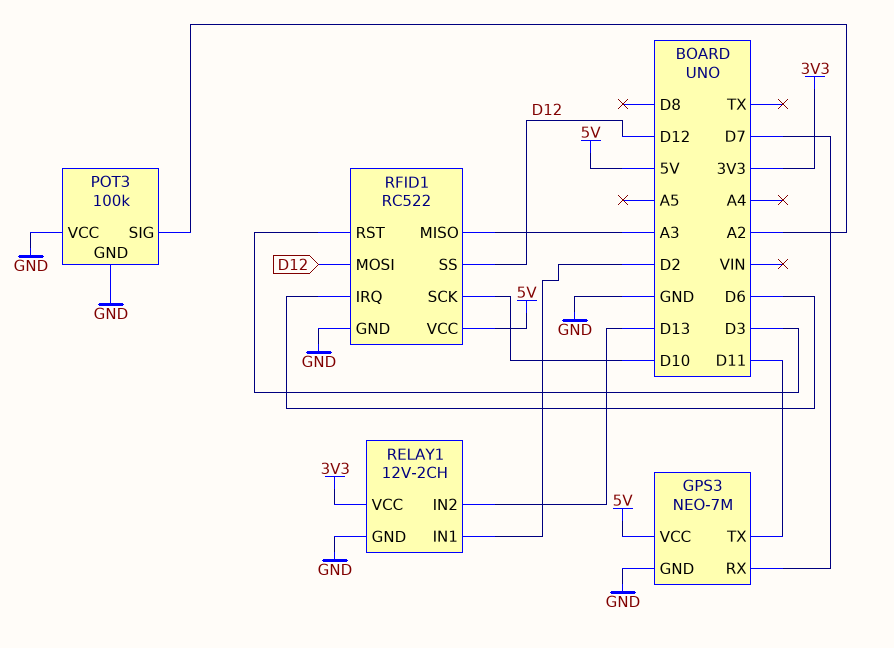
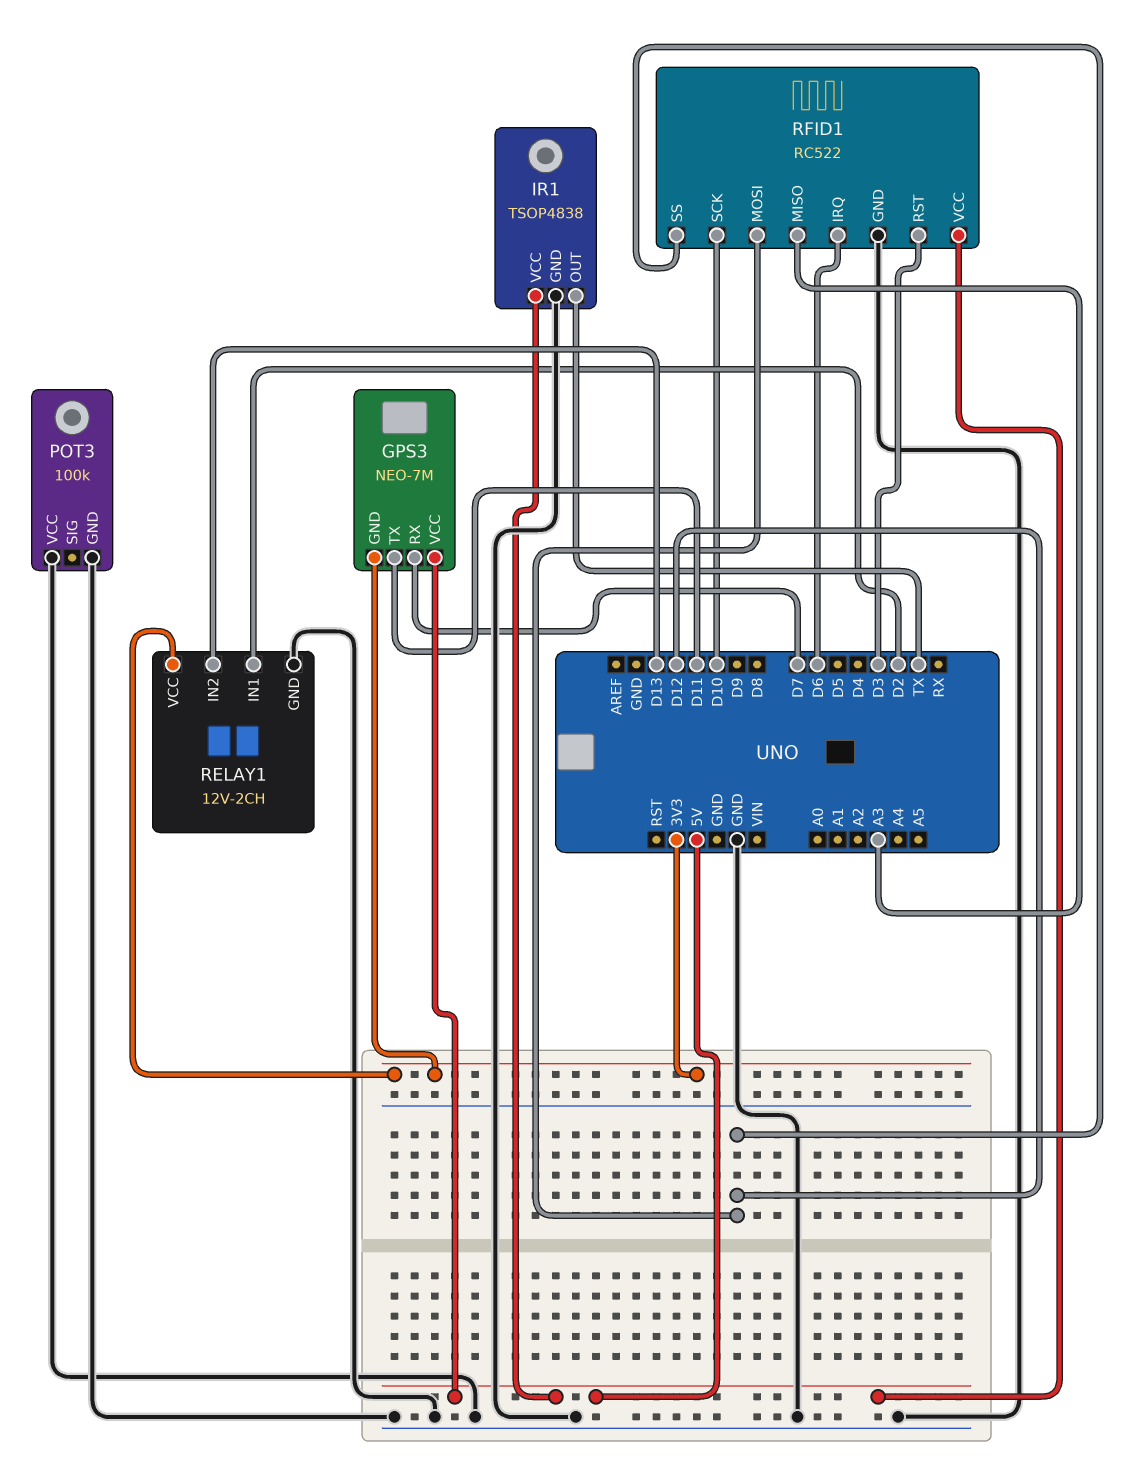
GPS3 pin GND: GND -> 3V3
IR1: none -> TSOP4838
IR1 pin GND: none -> GND
IR1 pin OUT: none -> TX
IR1 pin VCC: none -> 5V
POT3 pin SIG: A2 -> none

